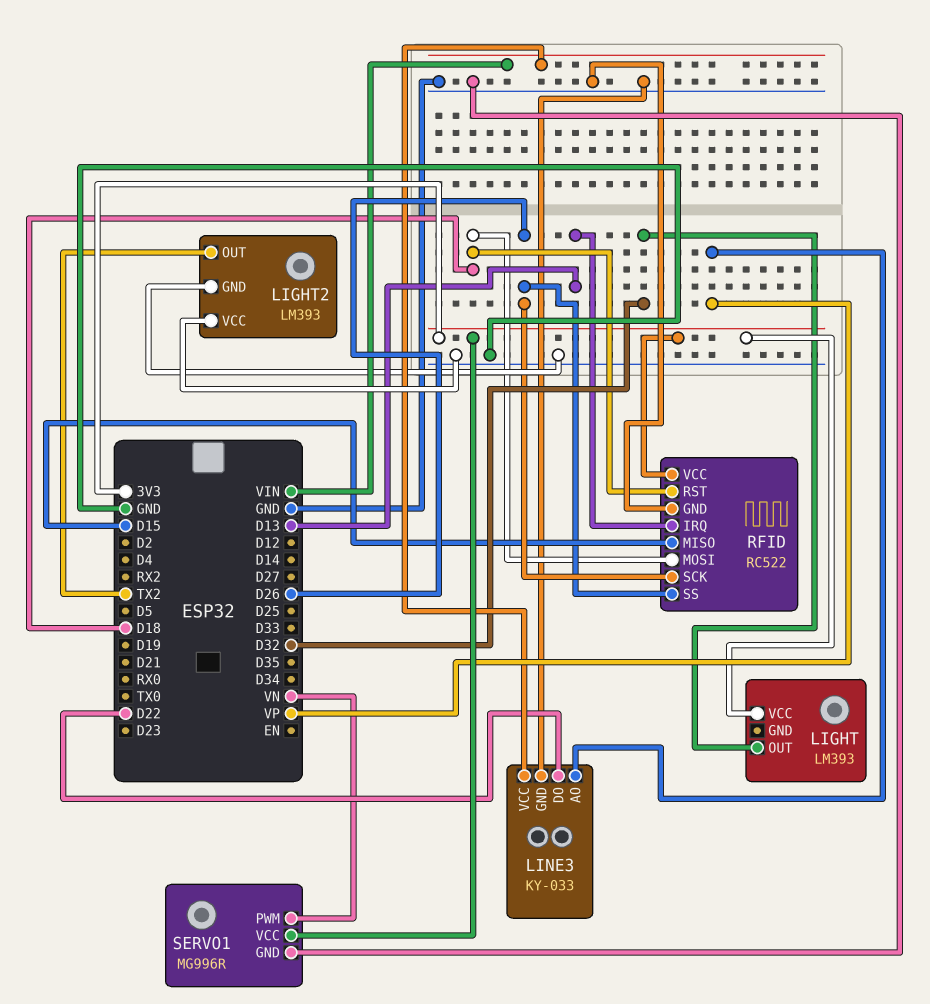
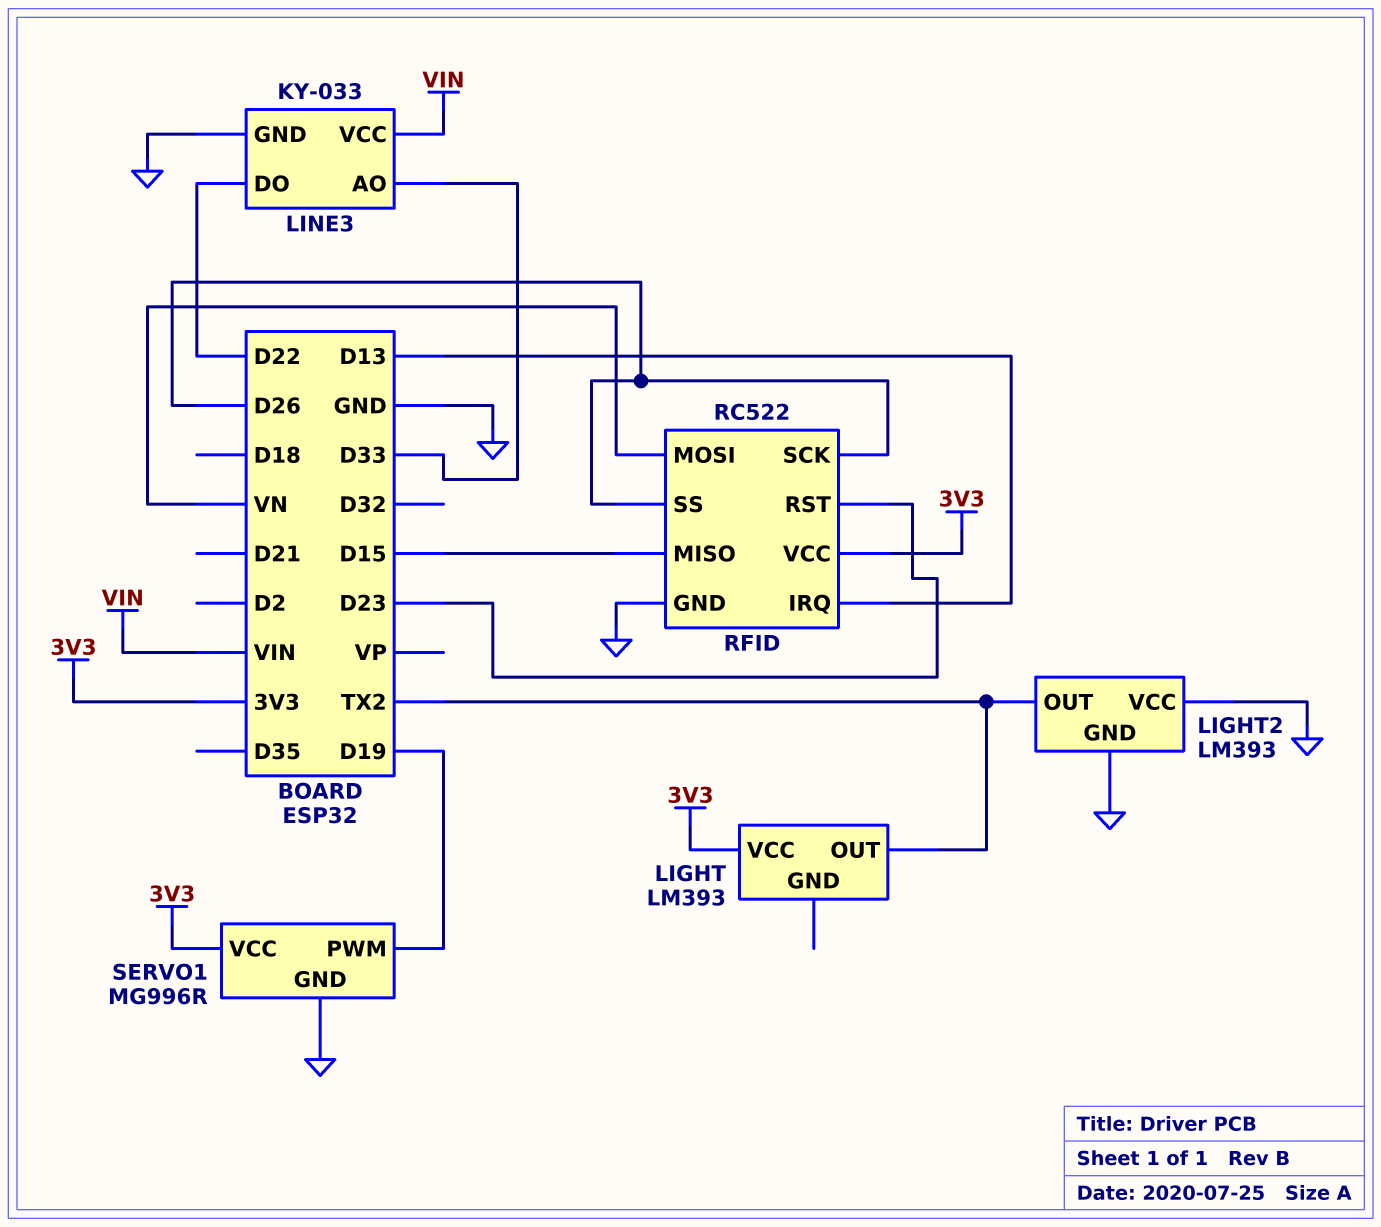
LIGHT pin OUT: D32 -> TX2
LINE3 pin AO: VP -> D33
RFID pin MOSI: D18 -> VN
RFID pin RST: D18 -> D23
SERVO1 pin PWM: VN -> D19

